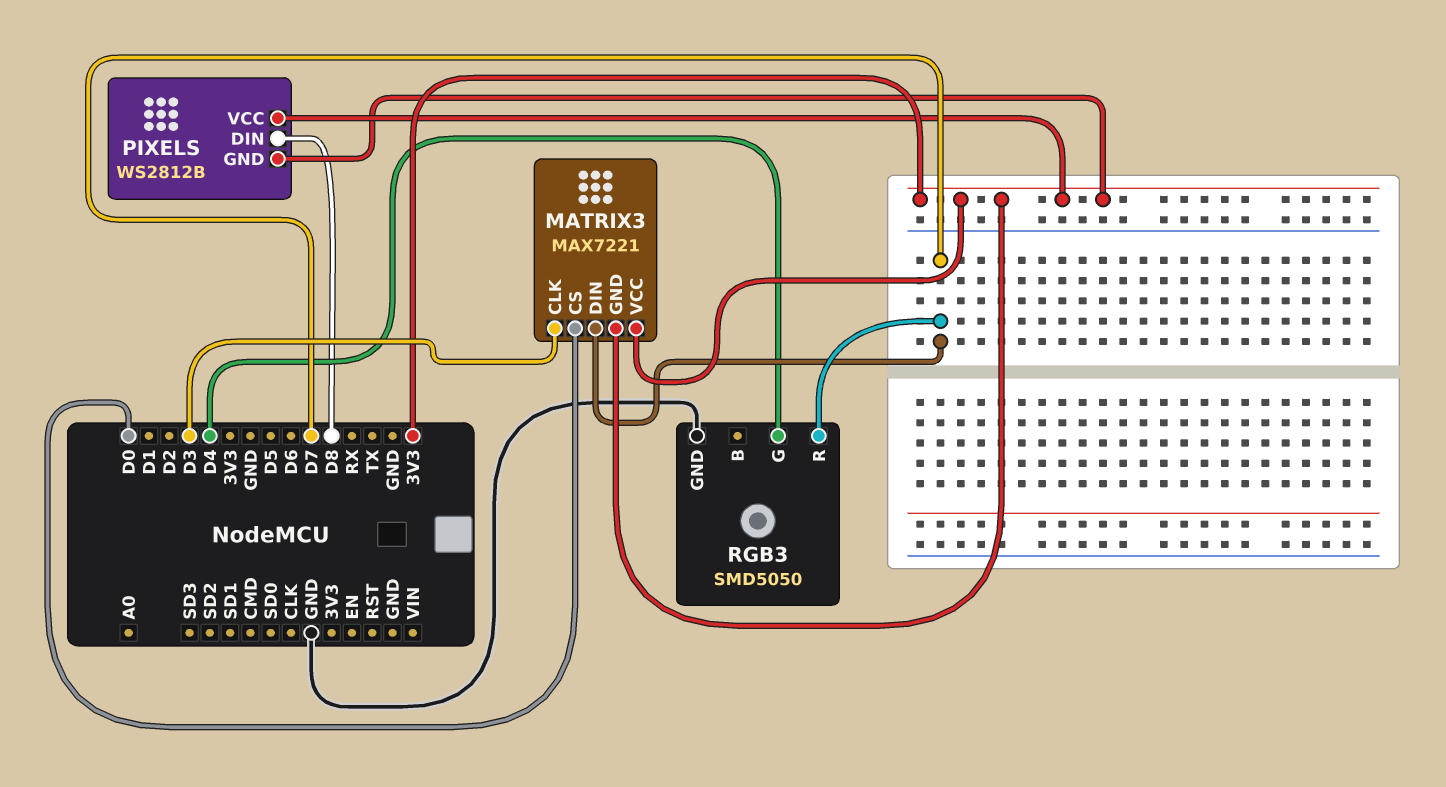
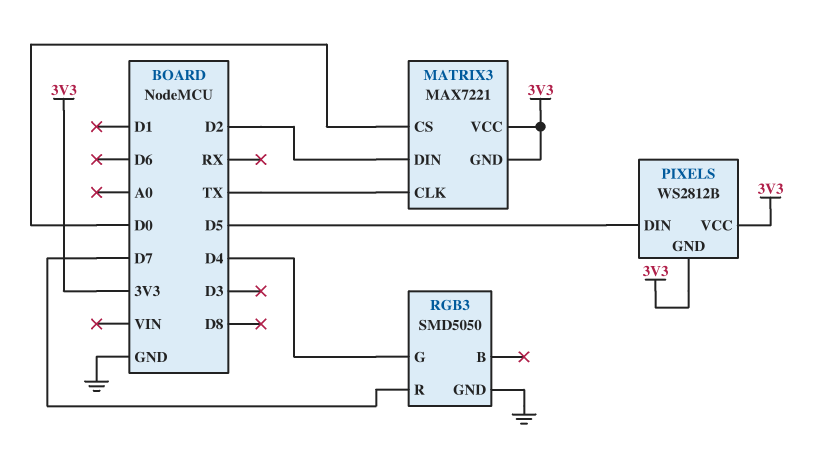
MATRIX3 pin CLK: D3 -> TX
MATRIX3 pin DIN: D7 -> D2
PIXELS pin DIN: D8 -> D5

